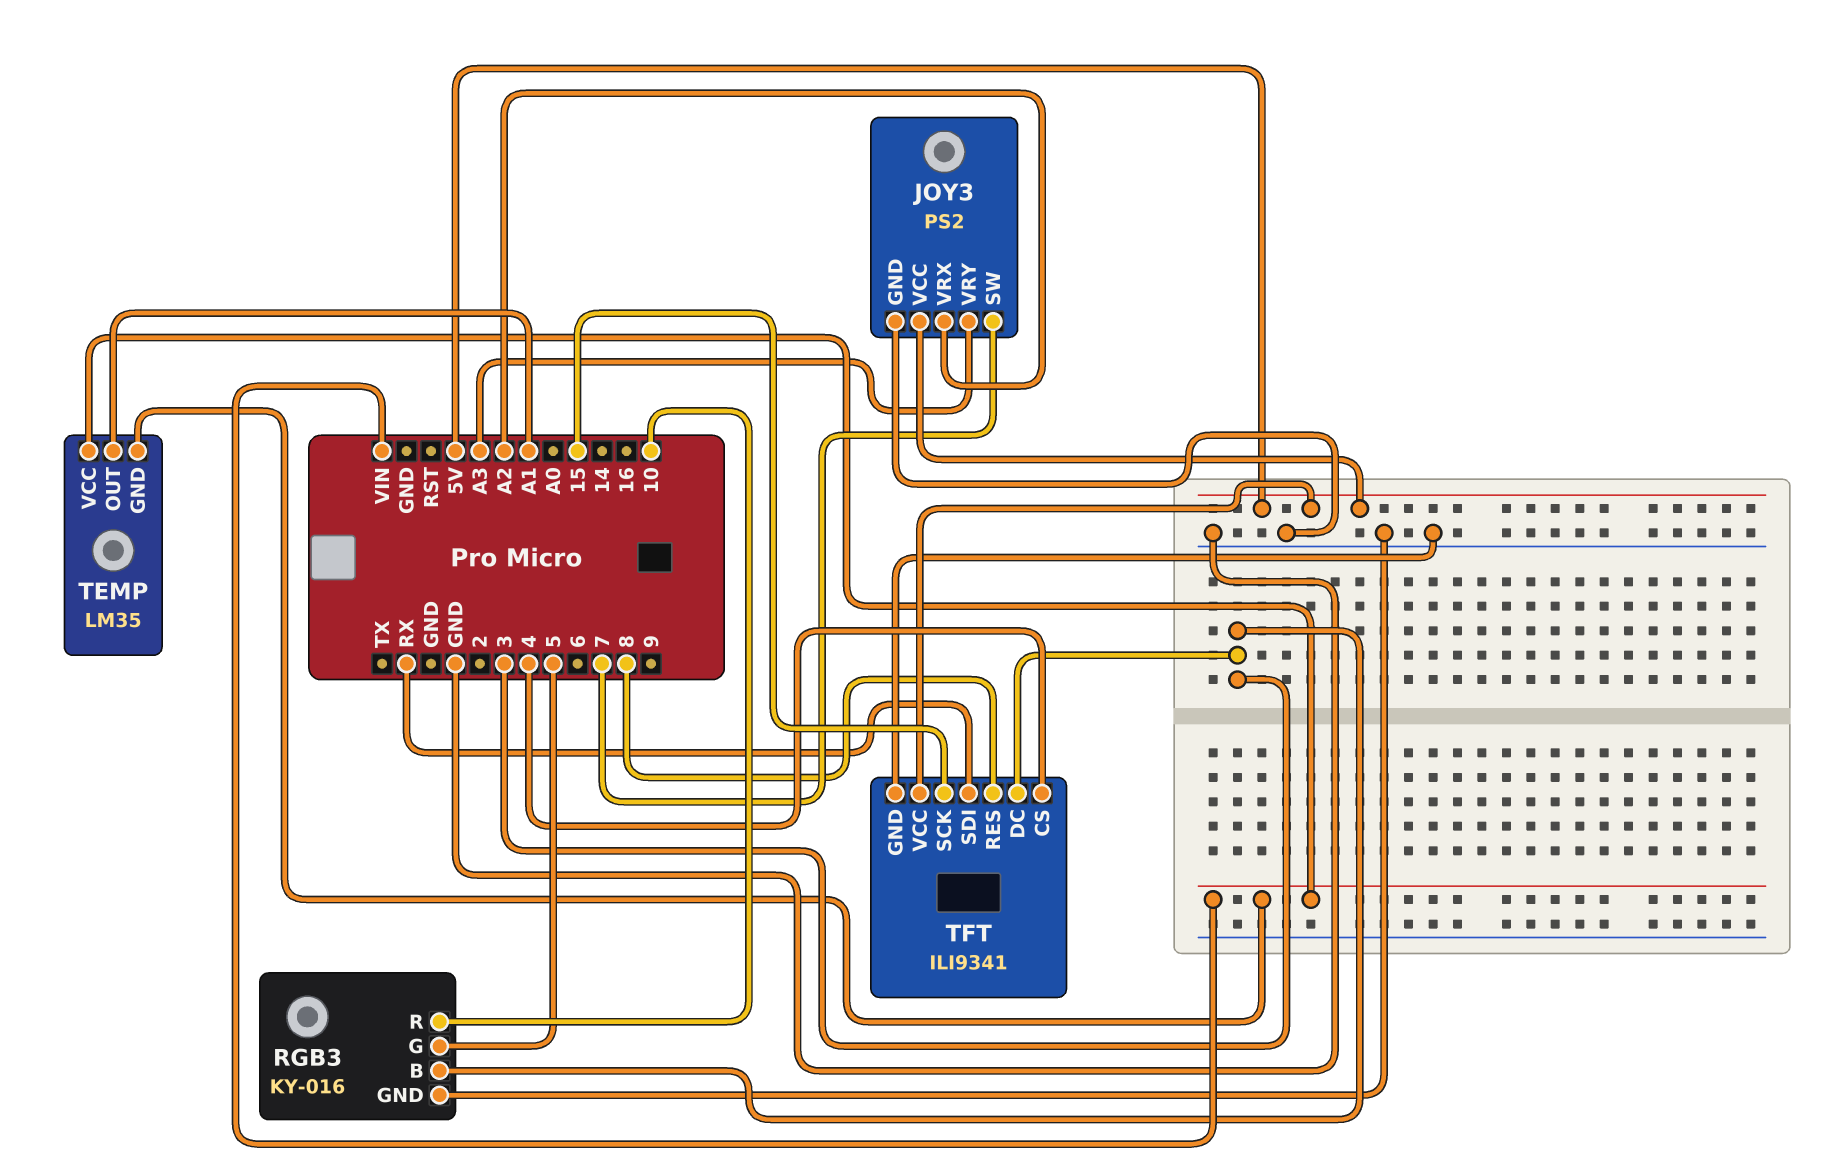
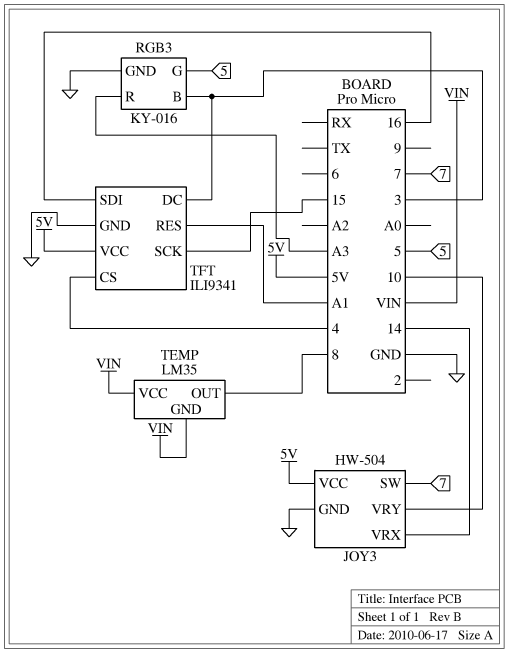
JOY3: PS2 -> HW-504
JOY3 pin VRX: A2 -> 14
JOY3 pin VRY: A3 -> 10
RGB3 pin R: 10 -> A3
TEMP pin OUT: A1 -> 8
TFT pin RES: 8 -> A1
TFT pin SDI: RX -> 16

